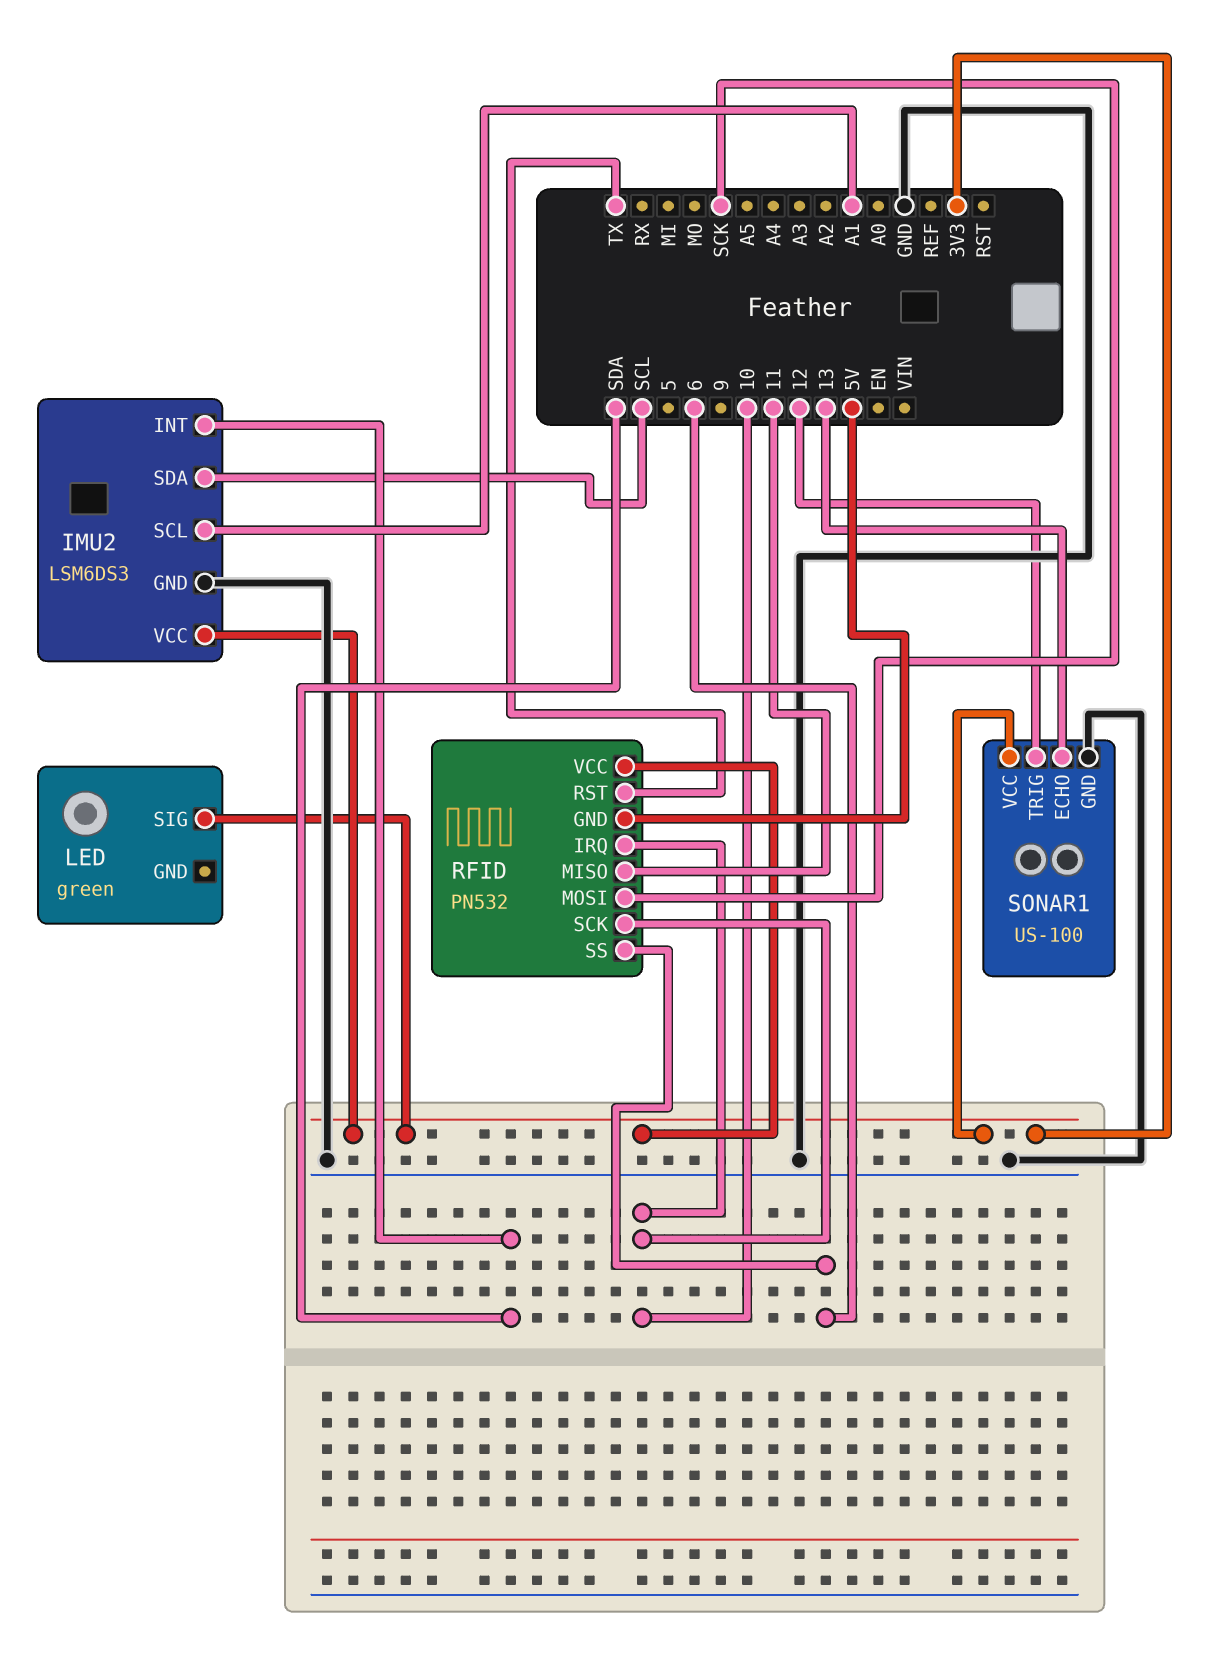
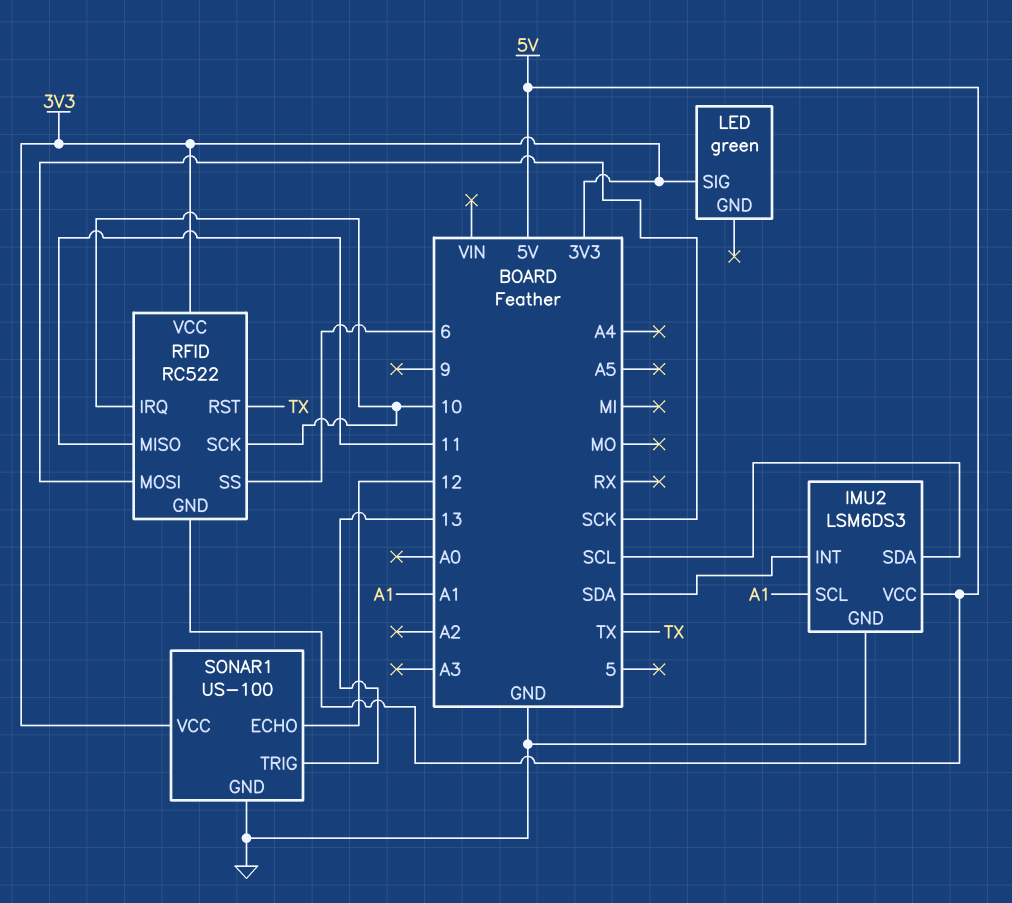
IMU2 pin VCC: 3V3 -> 5V
RFID: PN532 -> RC522
SONAR1 pin ECHO: 13 -> 12
SONAR1 pin TRIG: 12 -> 13

